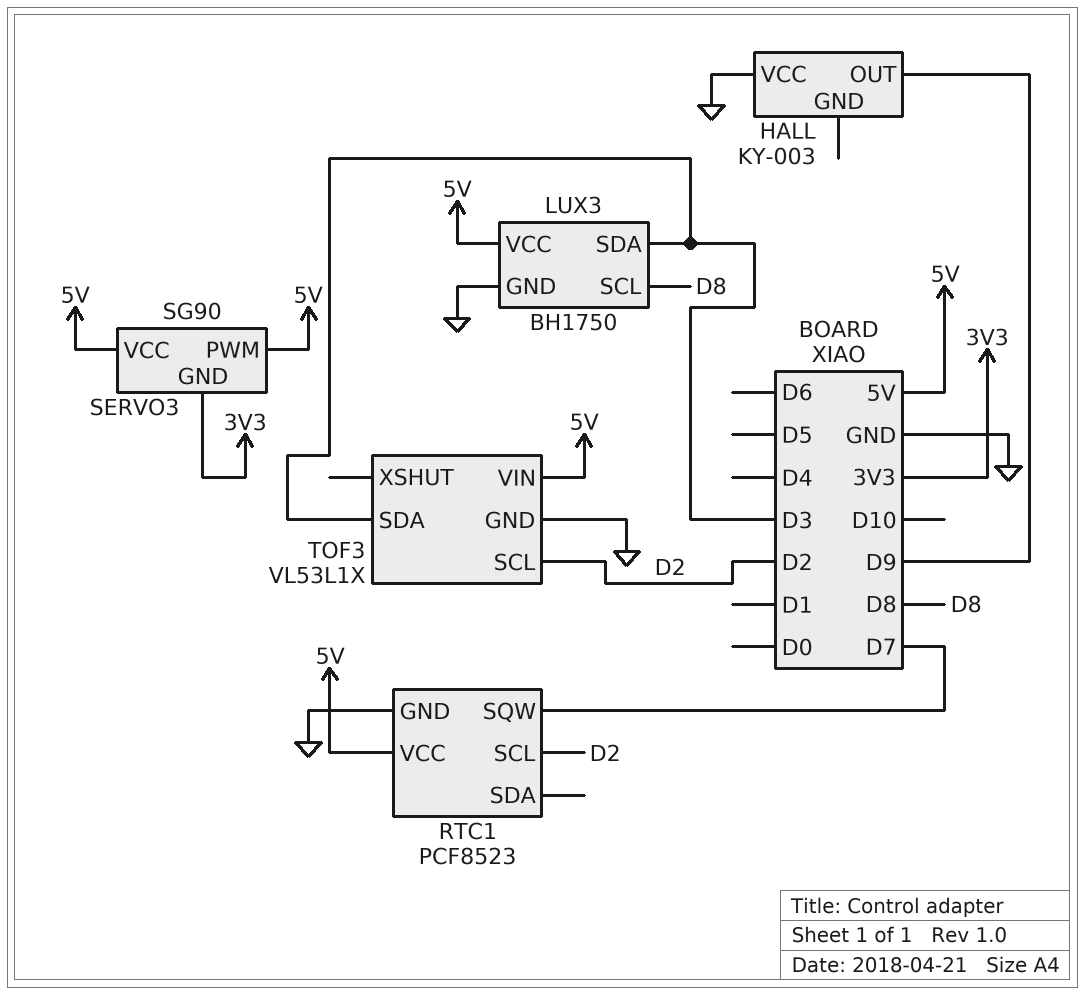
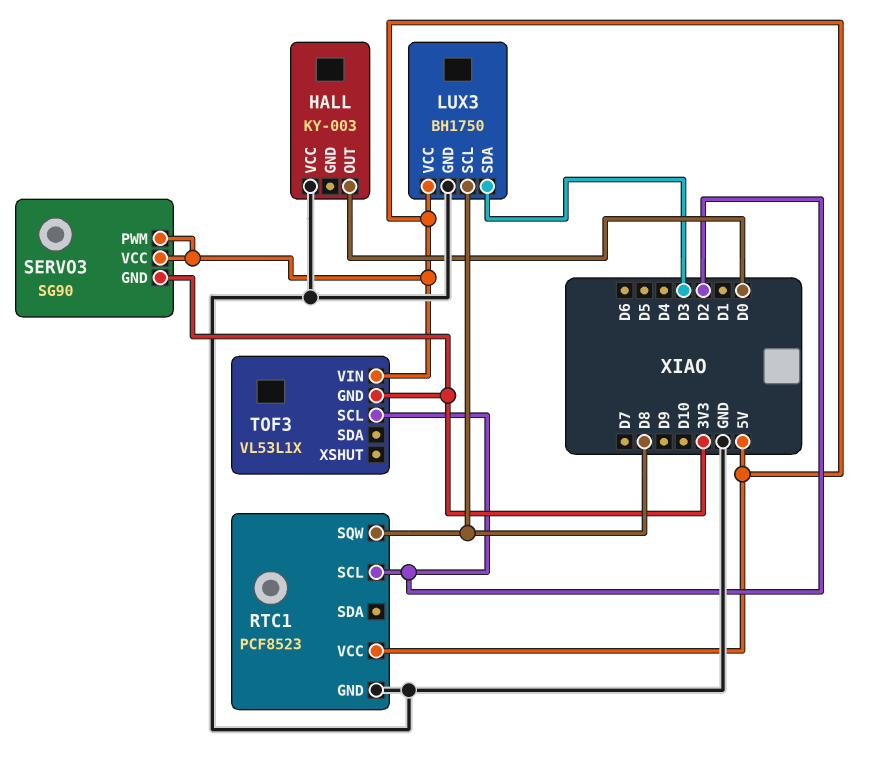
HALL pin OUT: D9 -> D0
RTC1 pin SQW: D7 -> D8
TOF3 pin GND: GND -> 3V3
TOF3 pin SDA: D3 -> none

